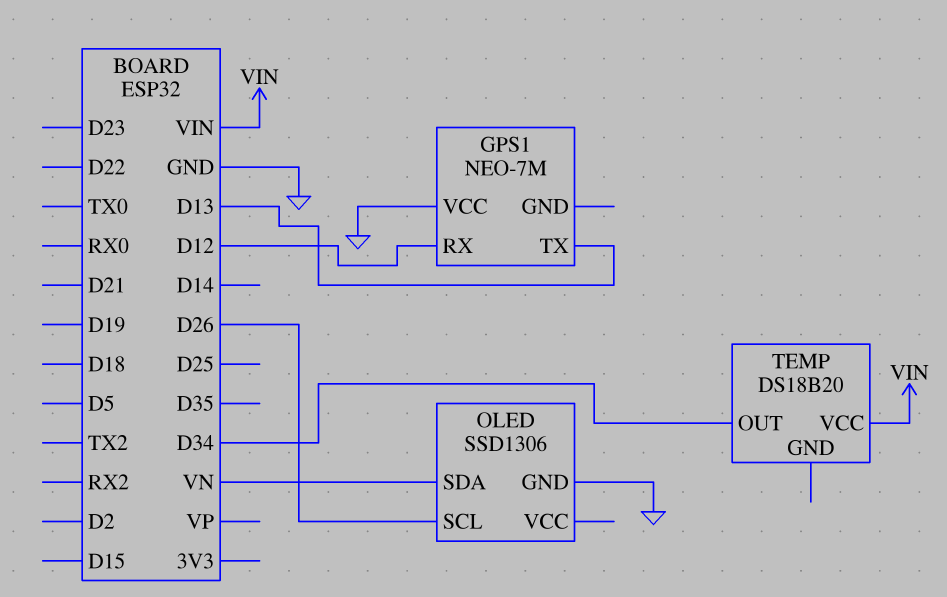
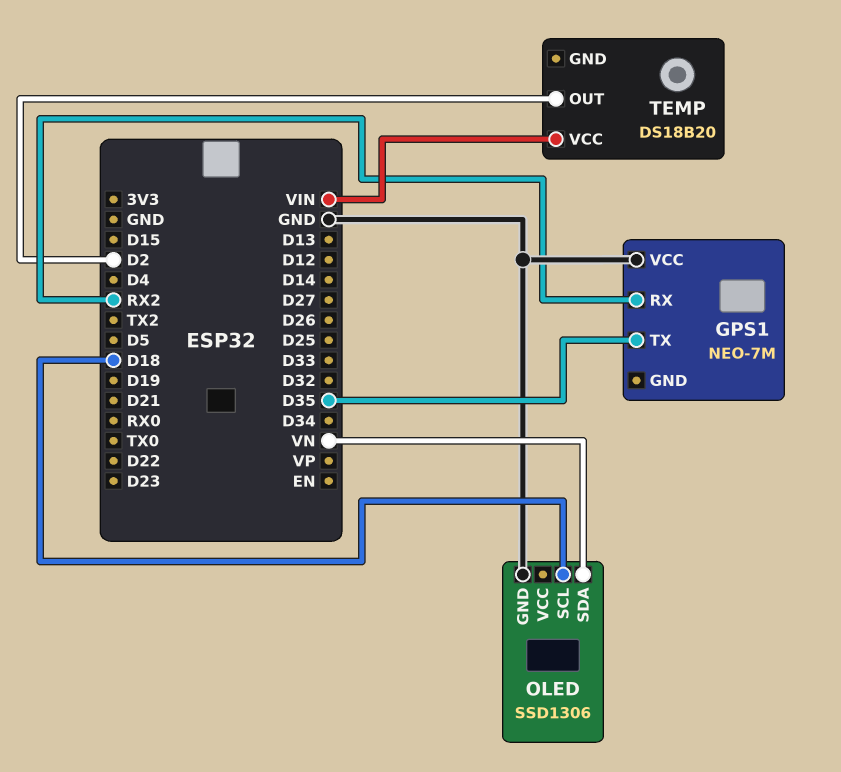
GPS1 pin RX: D12 -> RX2
GPS1 pin TX: D13 -> D35
OLED pin SCL: D26 -> D18
TEMP pin OUT: D34 -> D2

